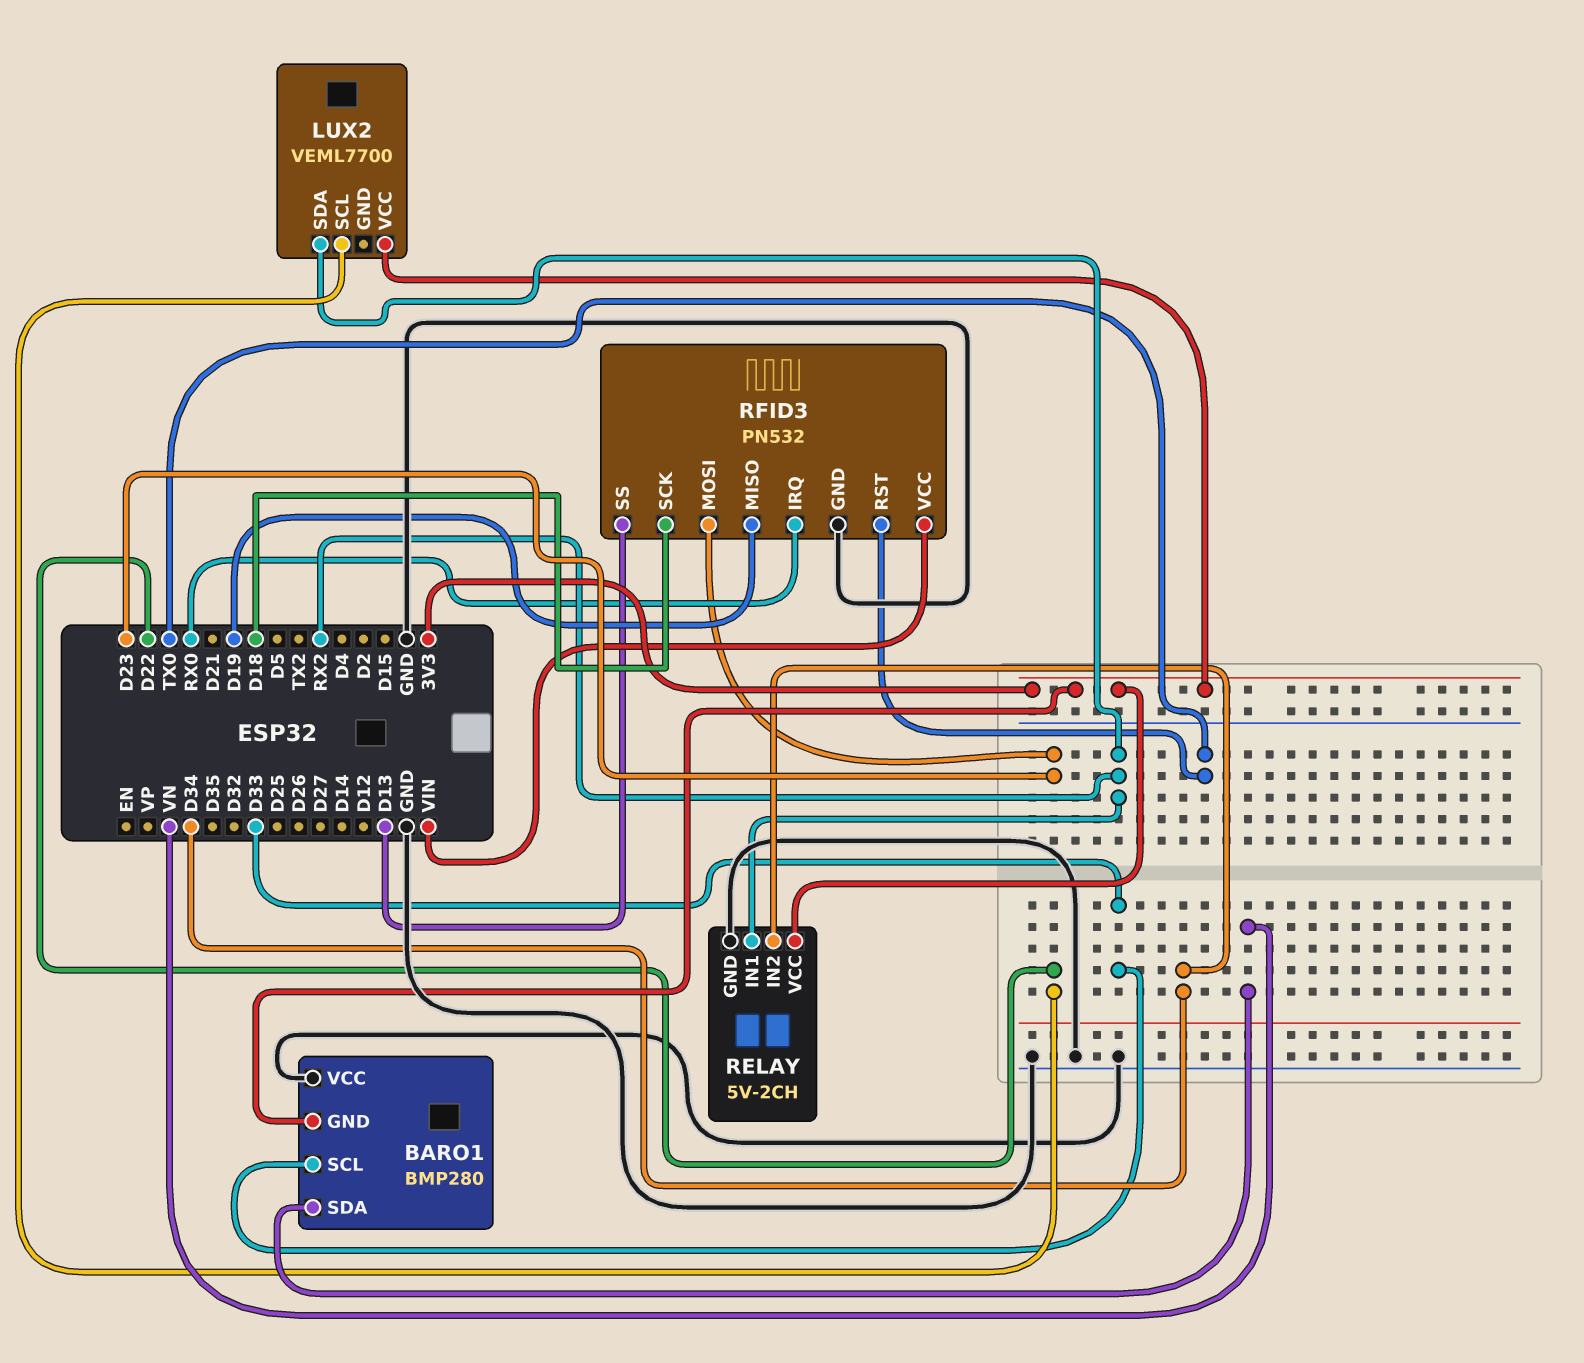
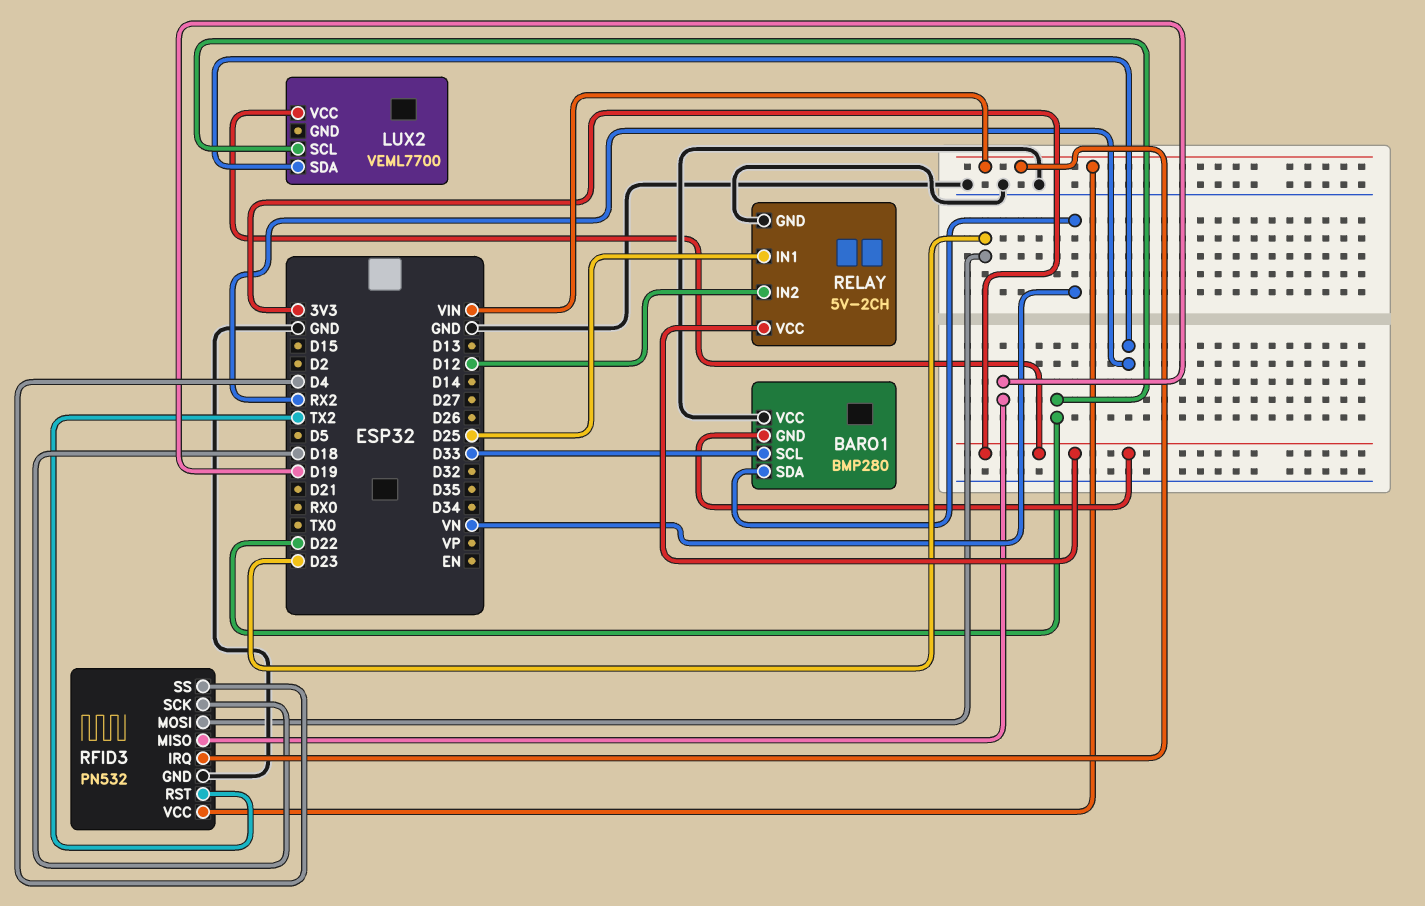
RELAY pin IN1: RX2 -> D25
RELAY pin IN2: D34 -> D12
RFID3 pin IRQ: RX0 -> VIN
RFID3 pin RST: TX0 -> TX2
RFID3 pin SS: D13 -> D4

